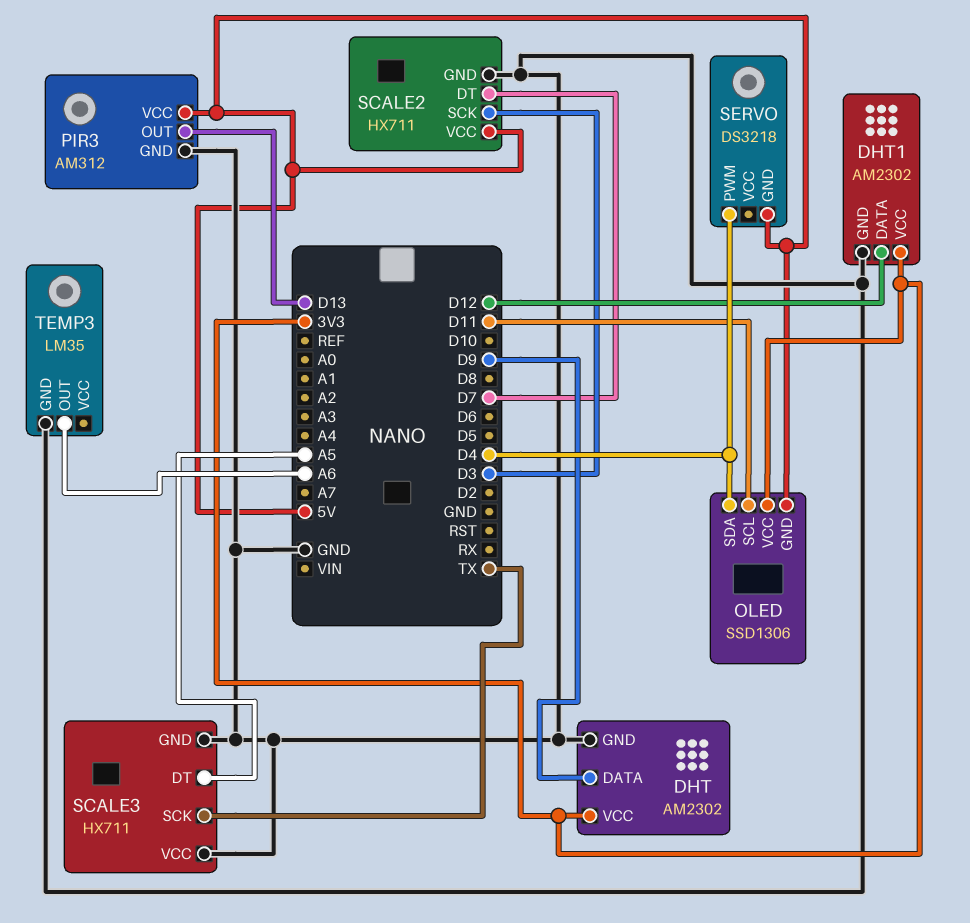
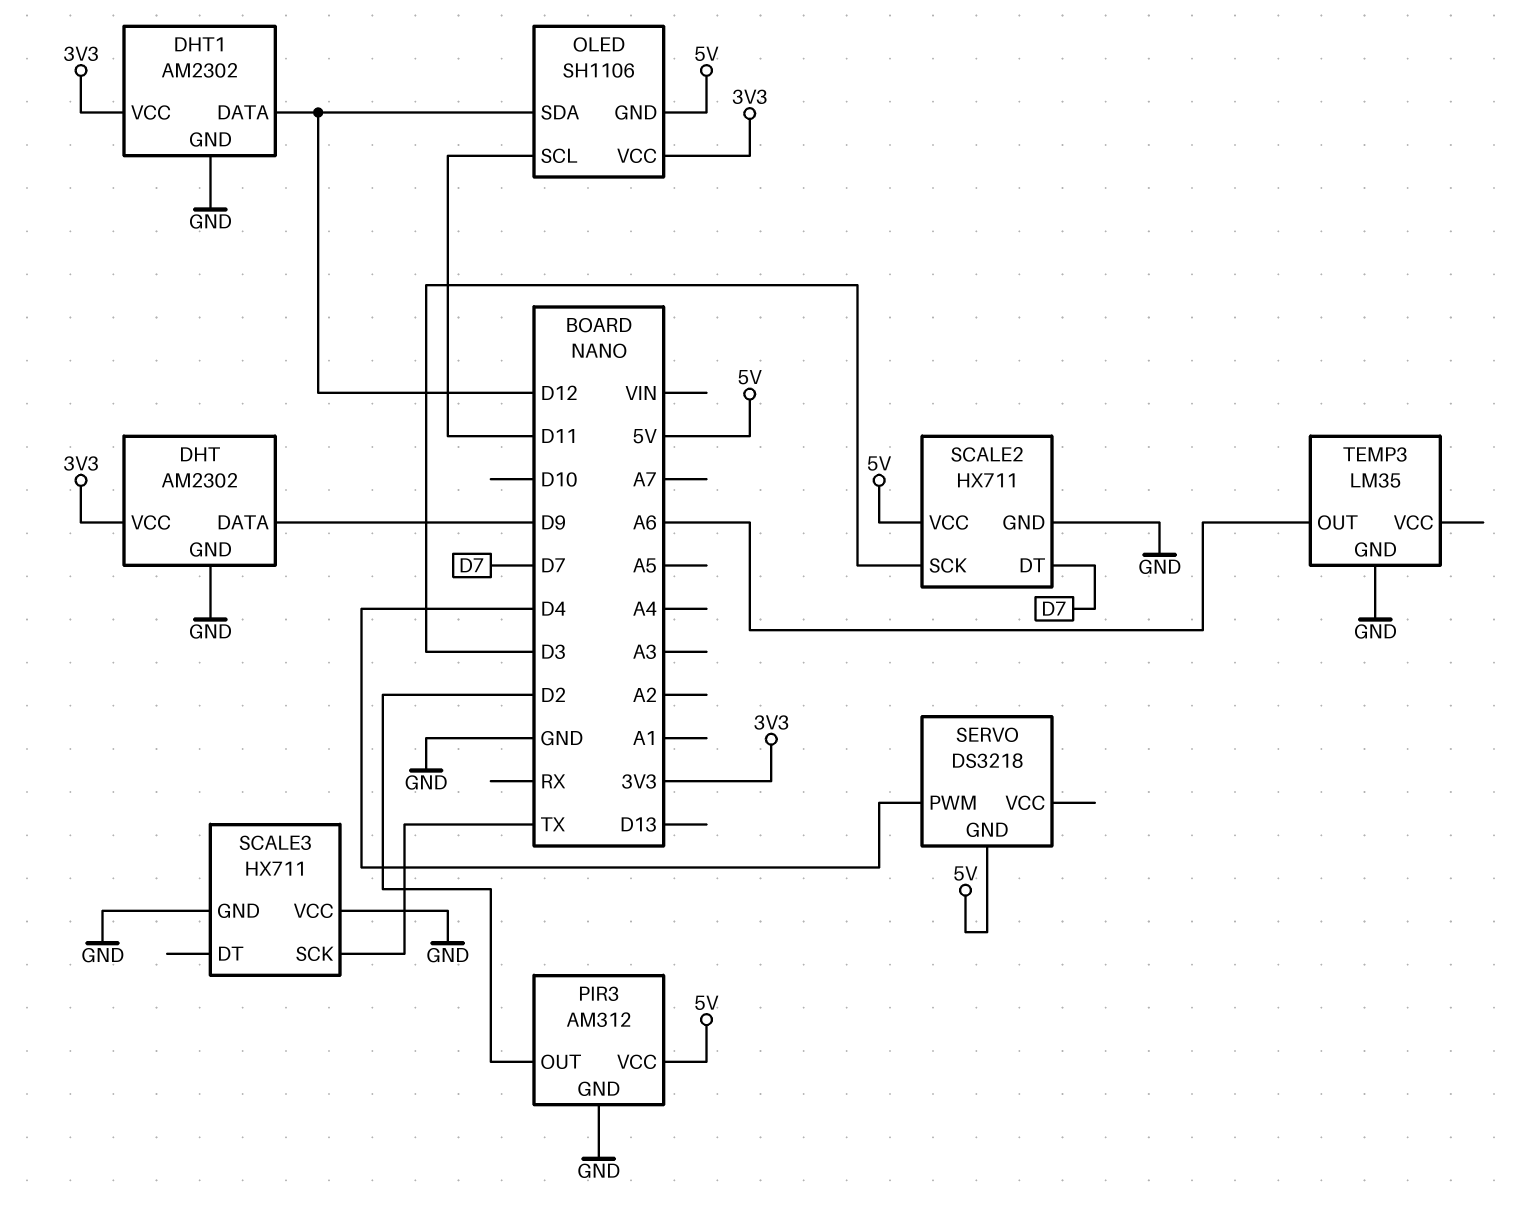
OLED: SSD1306 -> SH1106
OLED pin SDA: D4 -> D12
PIR3 pin OUT: D13 -> D2
SCALE3 pin DT: A5 -> none

